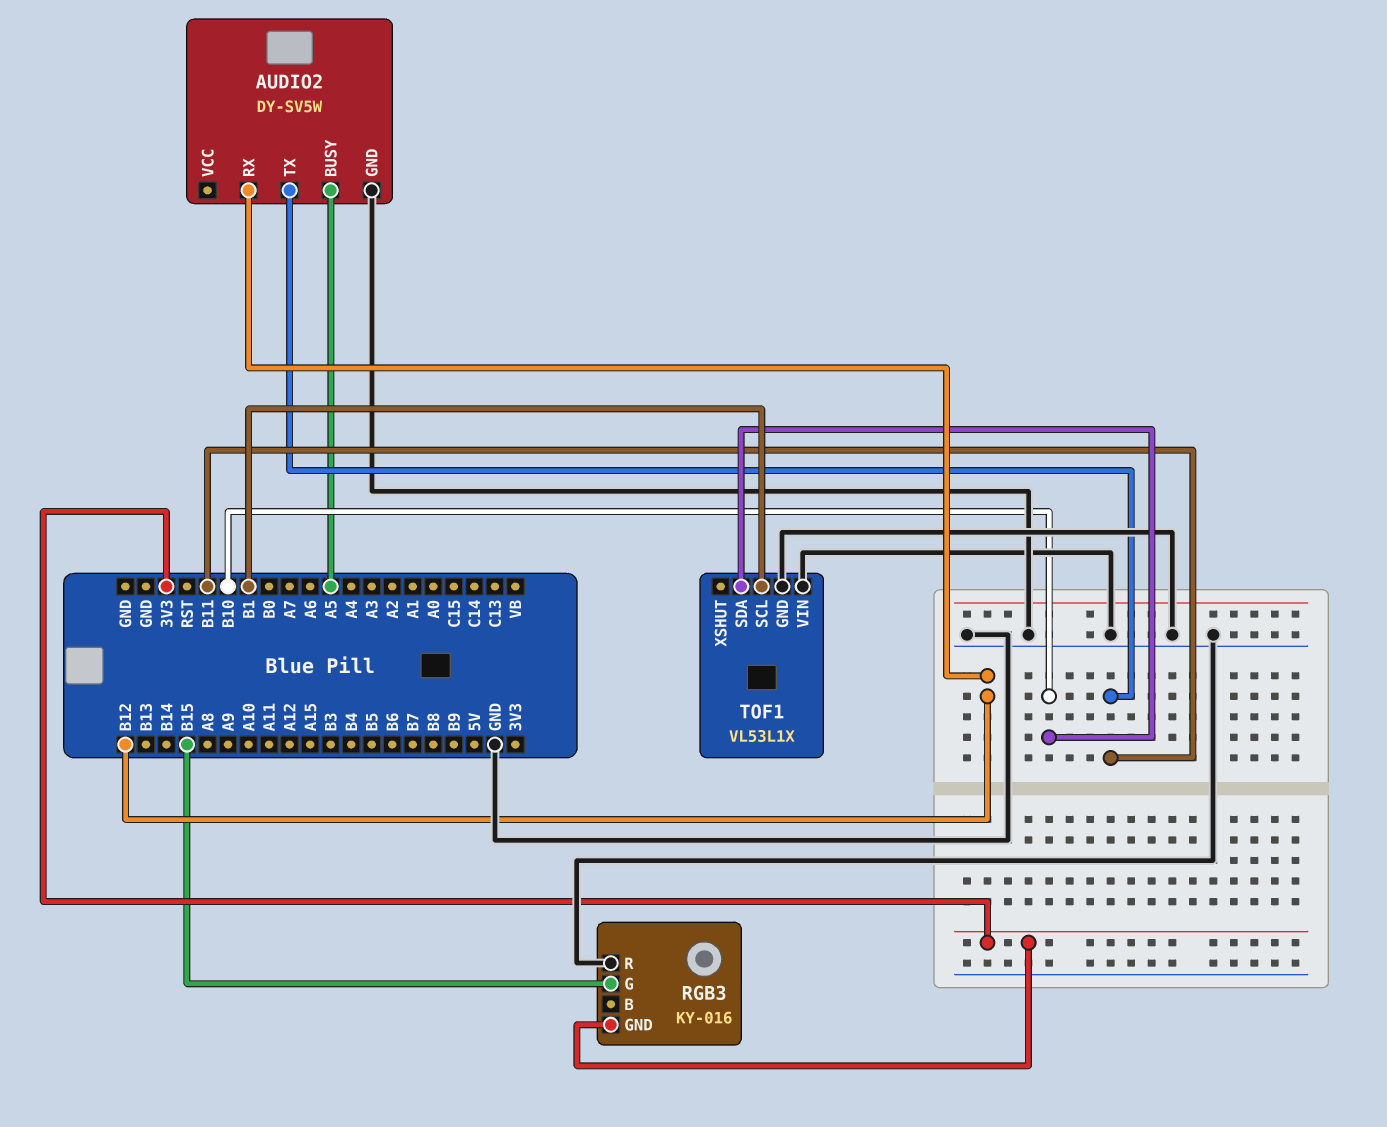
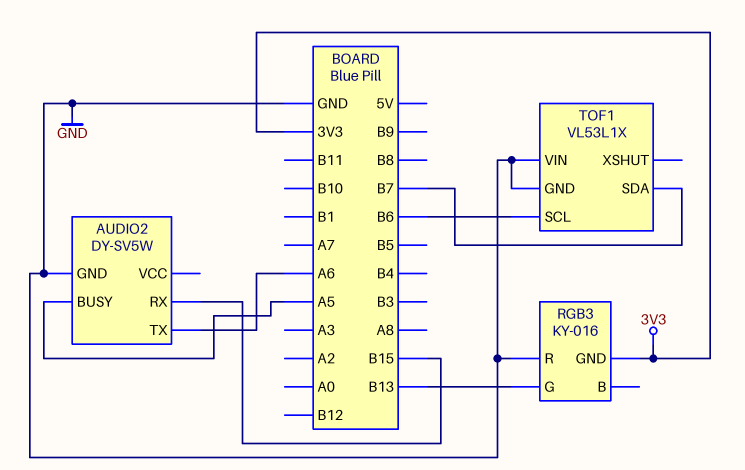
AUDIO2 pin RX: B12 -> B15
AUDIO2 pin TX: B11 -> A6
RGB3 pin G: B15 -> B13
TOF1 pin SCL: B1 -> B6
TOF1 pin SDA: B10 -> B7

